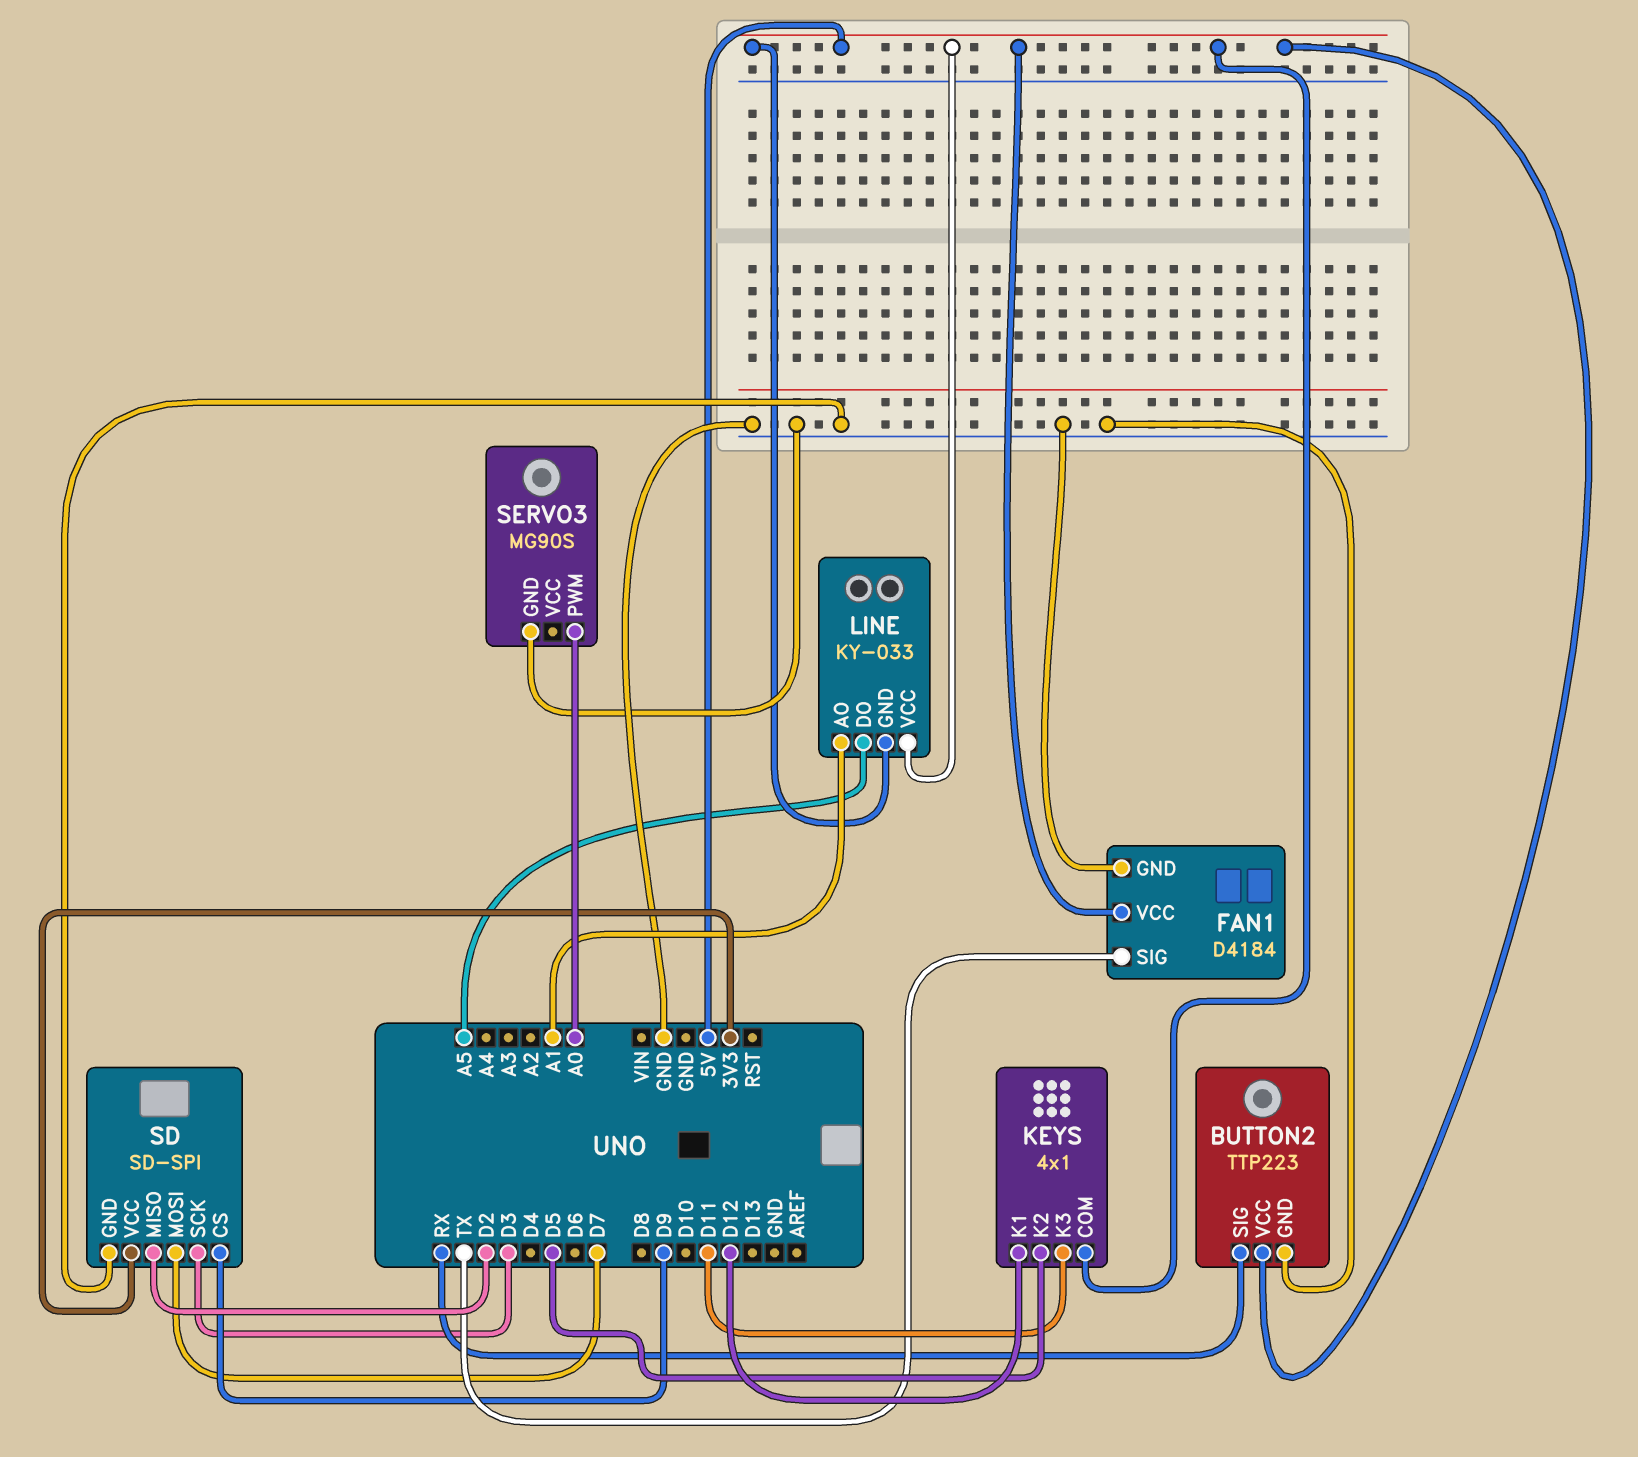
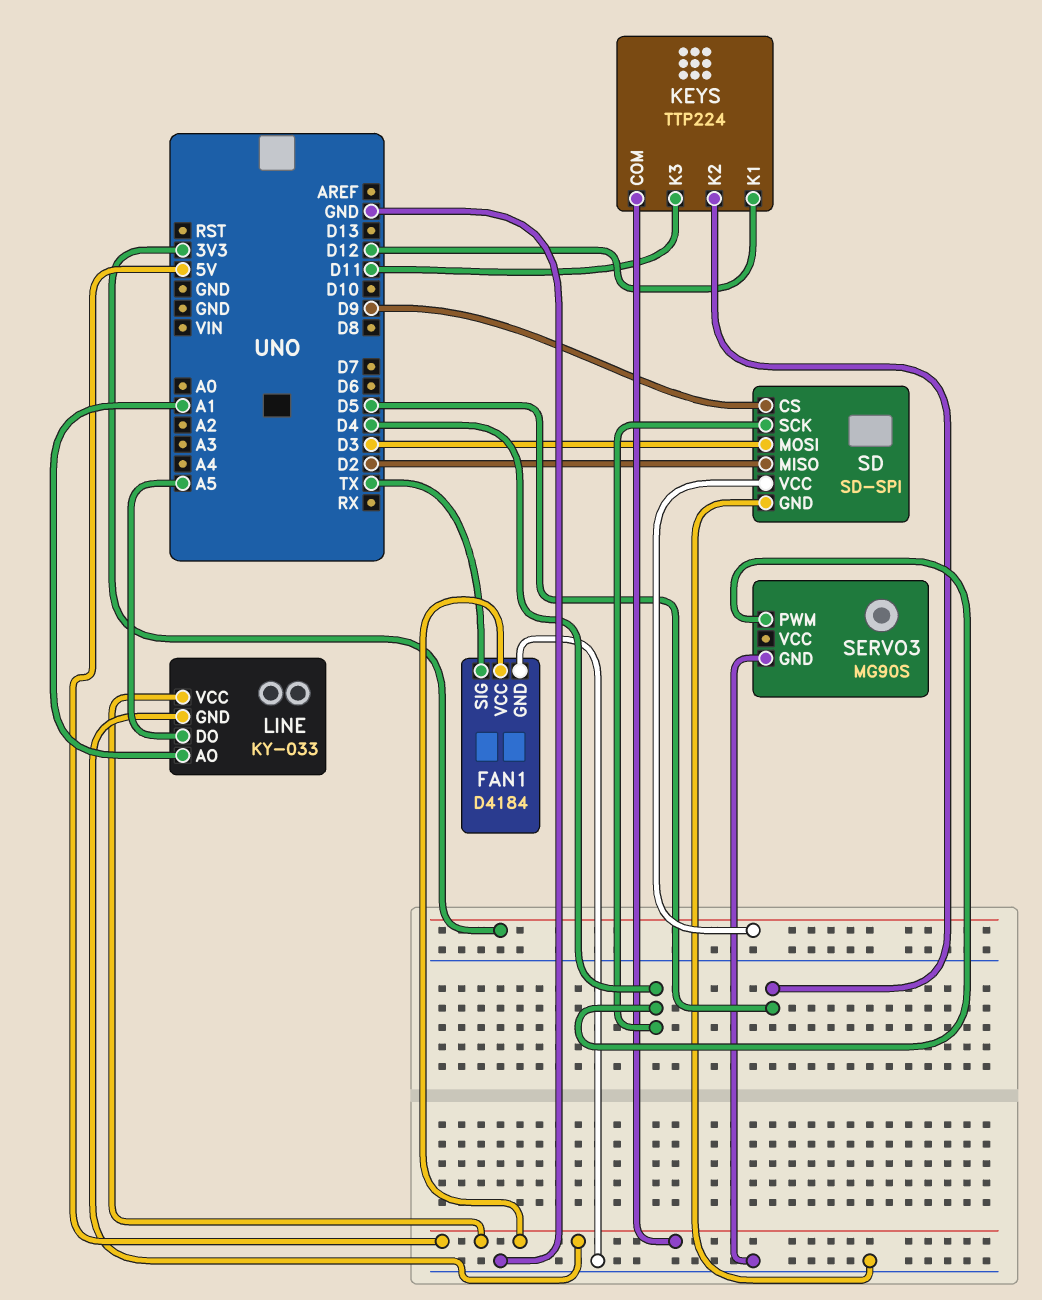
BUTTON2: TTP223 -> none
BUTTON2 pin GND: GND -> none
BUTTON2 pin SIG: RX -> none
BUTTON2 pin VCC: 5V -> none
KEYS: 4x1 -> TTP224
SD pin MOSI: D7 -> D3
SD pin SCK: D3 -> D4
SERVO3 pin PWM: A0 -> D4

